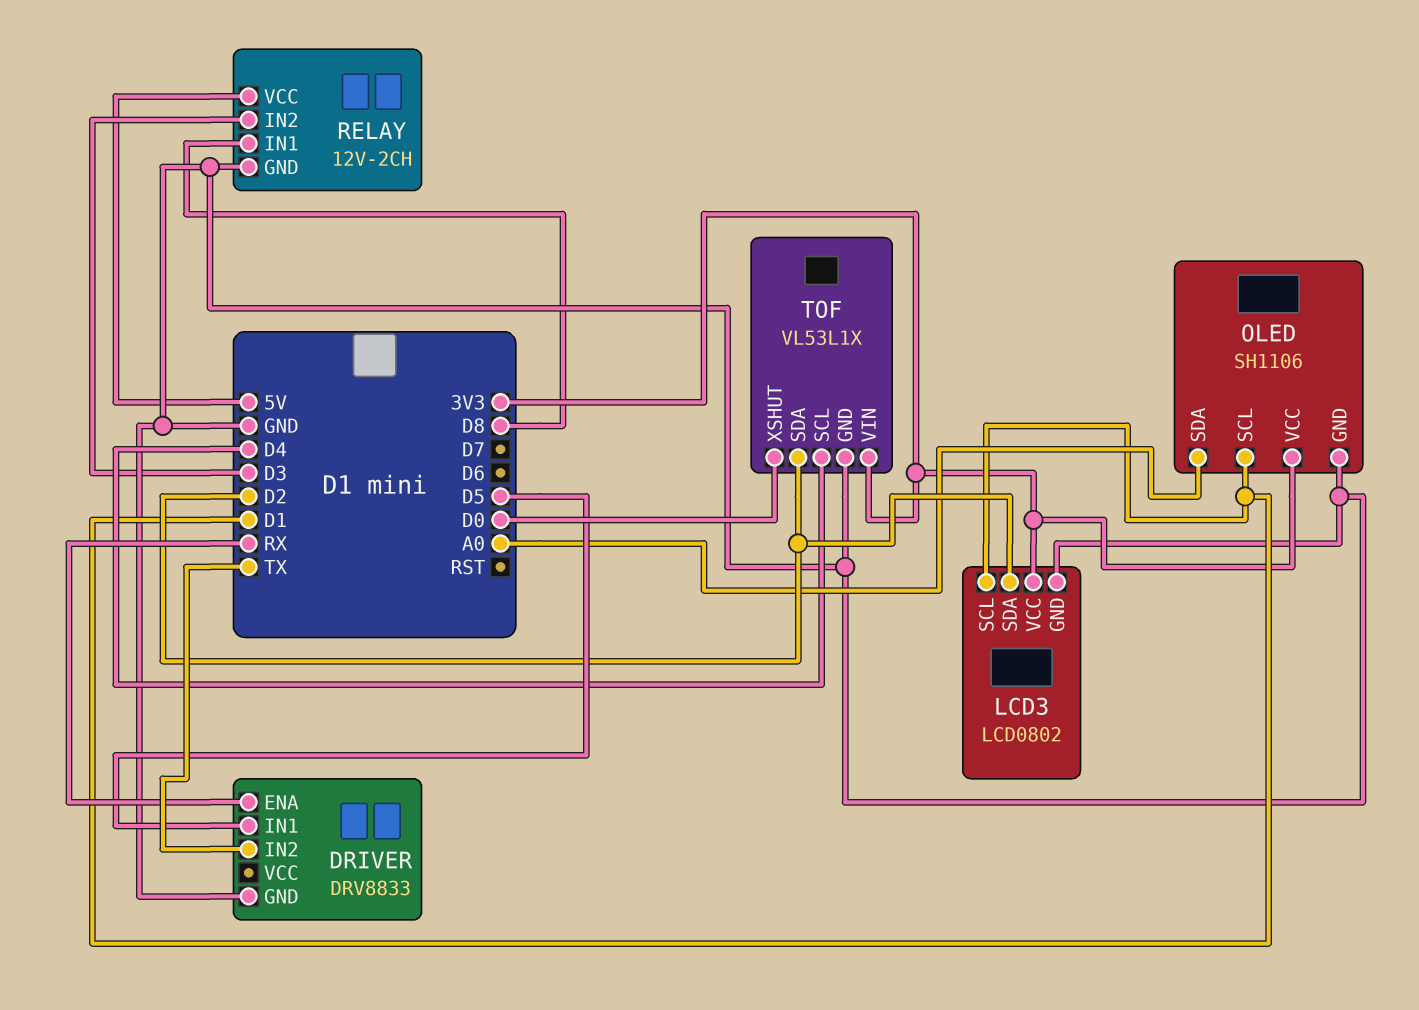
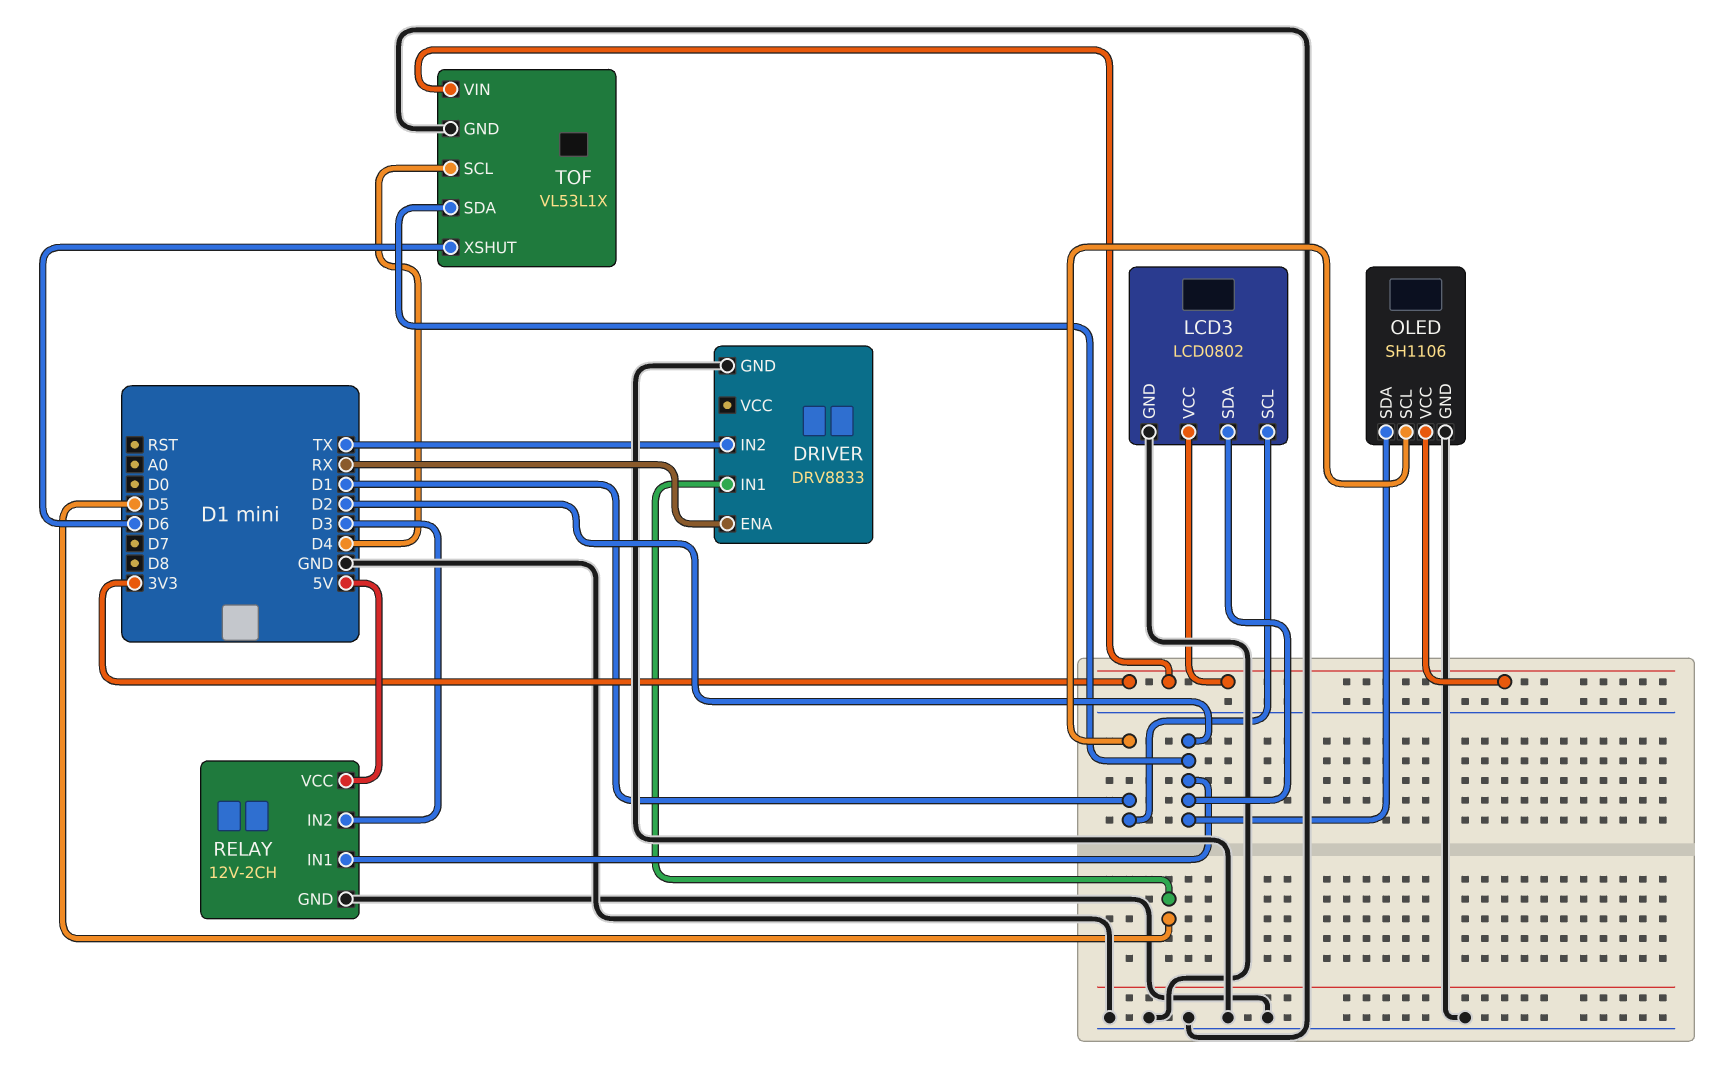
OLED pin SDA: A0 -> D2
RELAY pin IN1: D8 -> D2
TOF pin XSHUT: D0 -> D6

